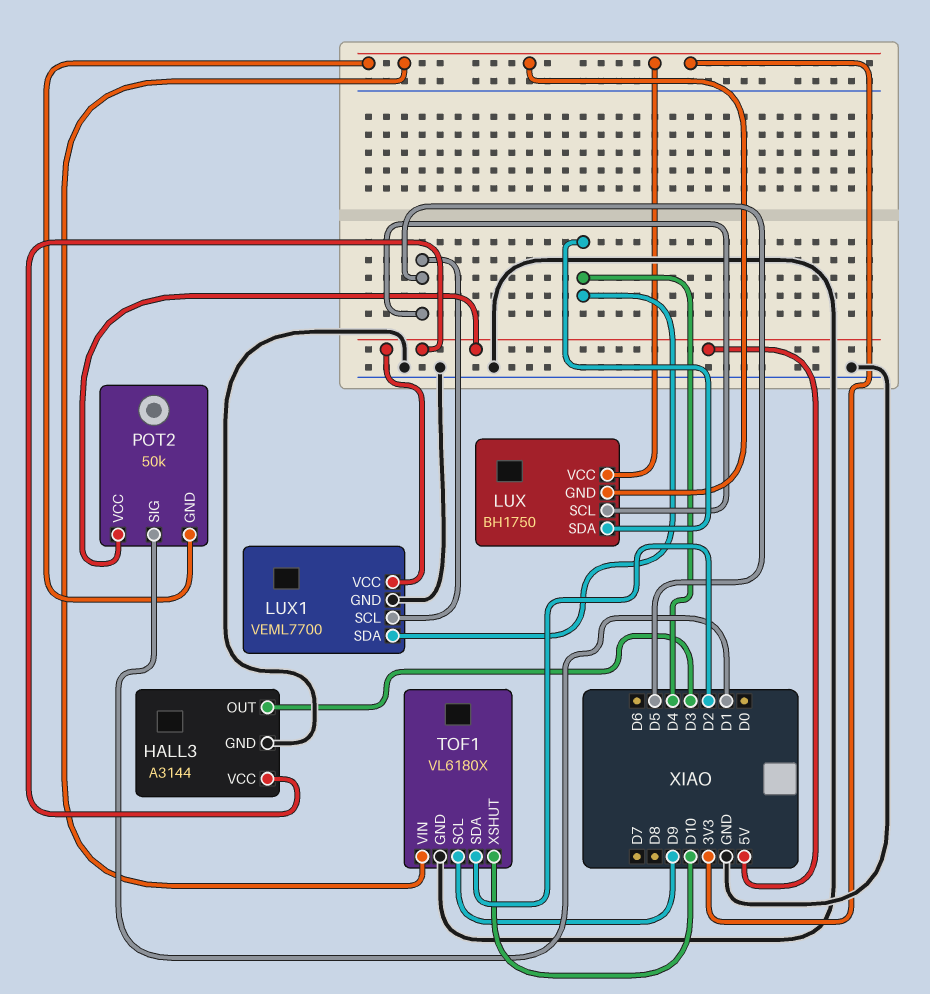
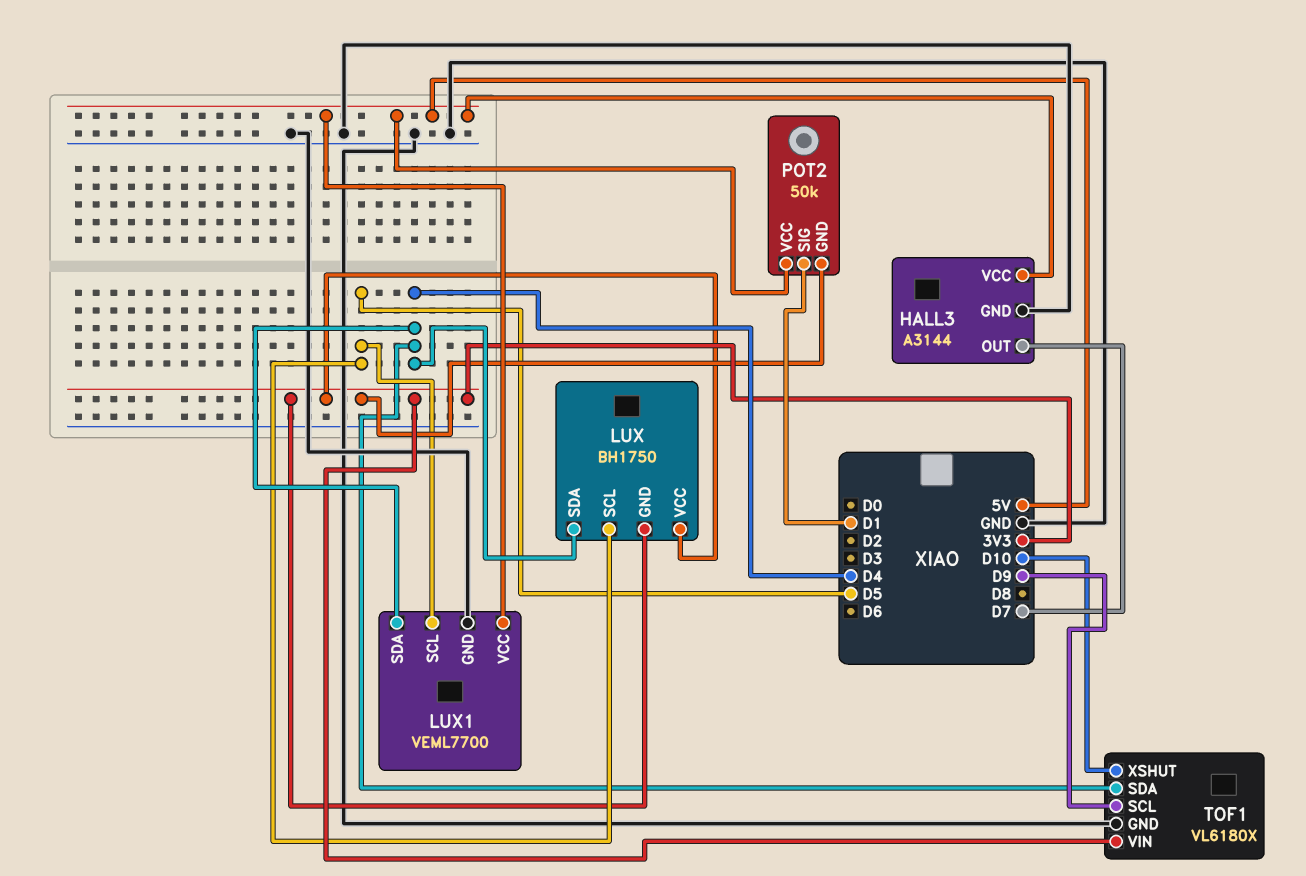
HALL3 pin OUT: D3 -> D7
TOF1 pin SDA: D2 -> D4

